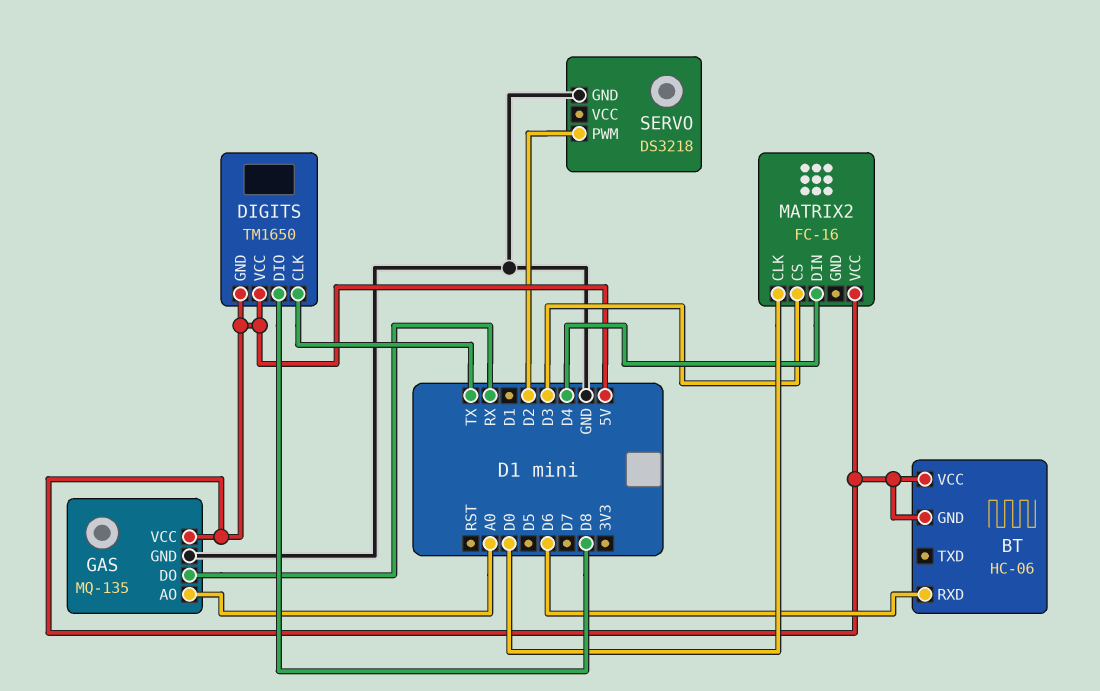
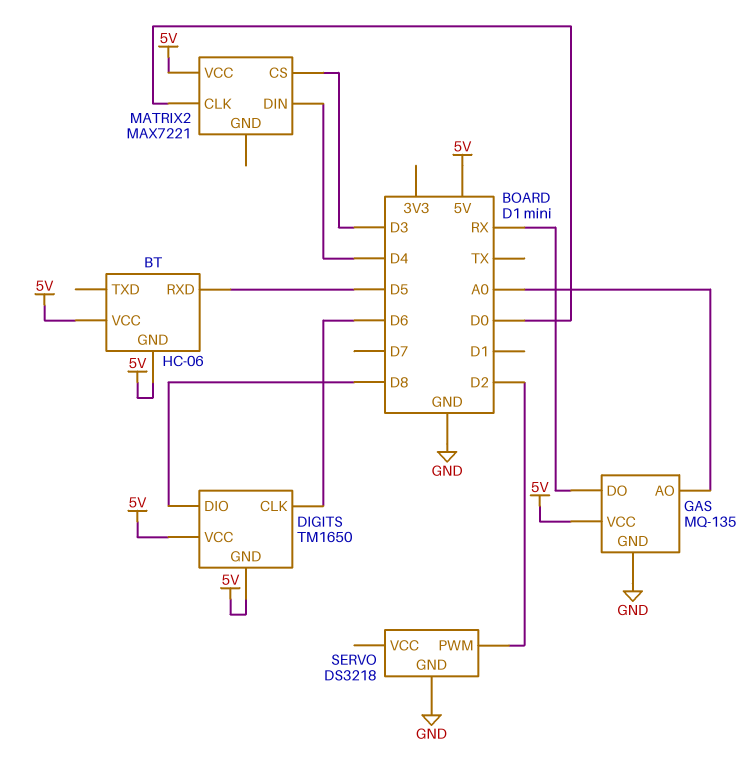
BT pin RXD: D6 -> D5
DIGITS pin CLK: TX -> D6
MATRIX2: FC-16 -> MAX7221

